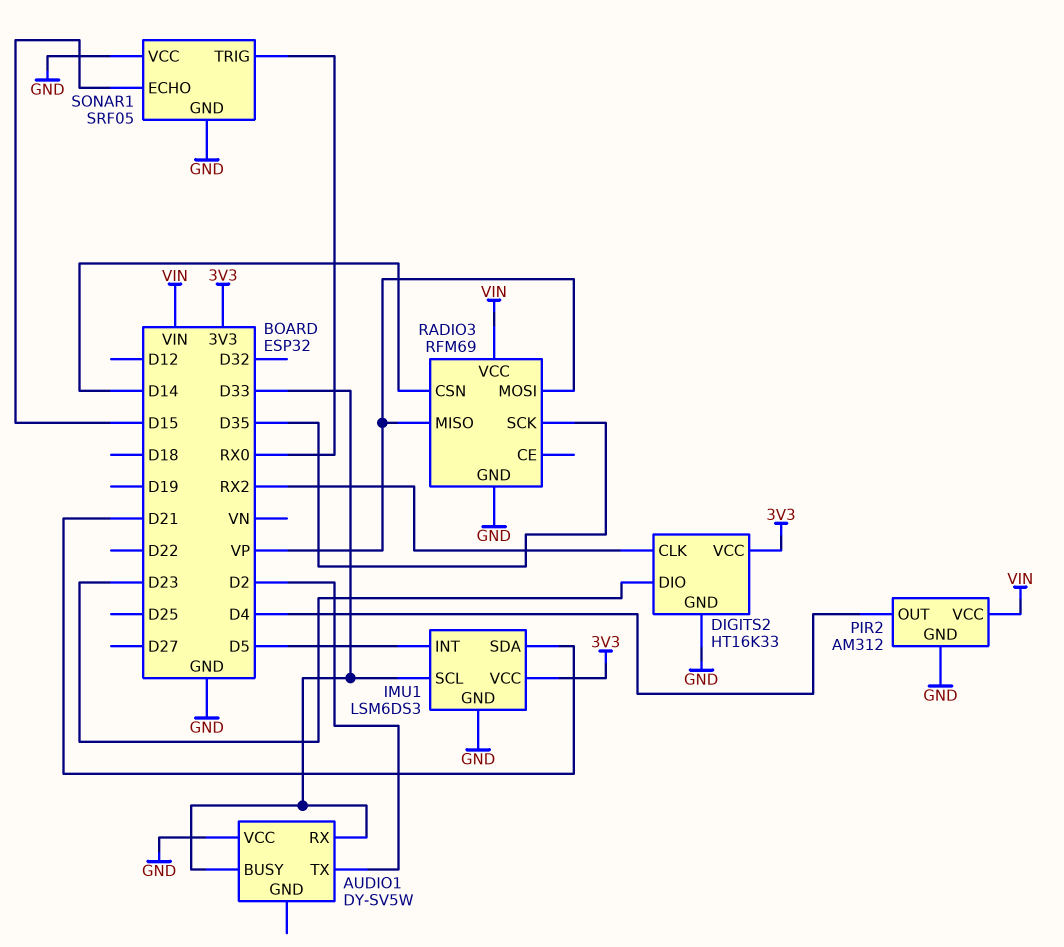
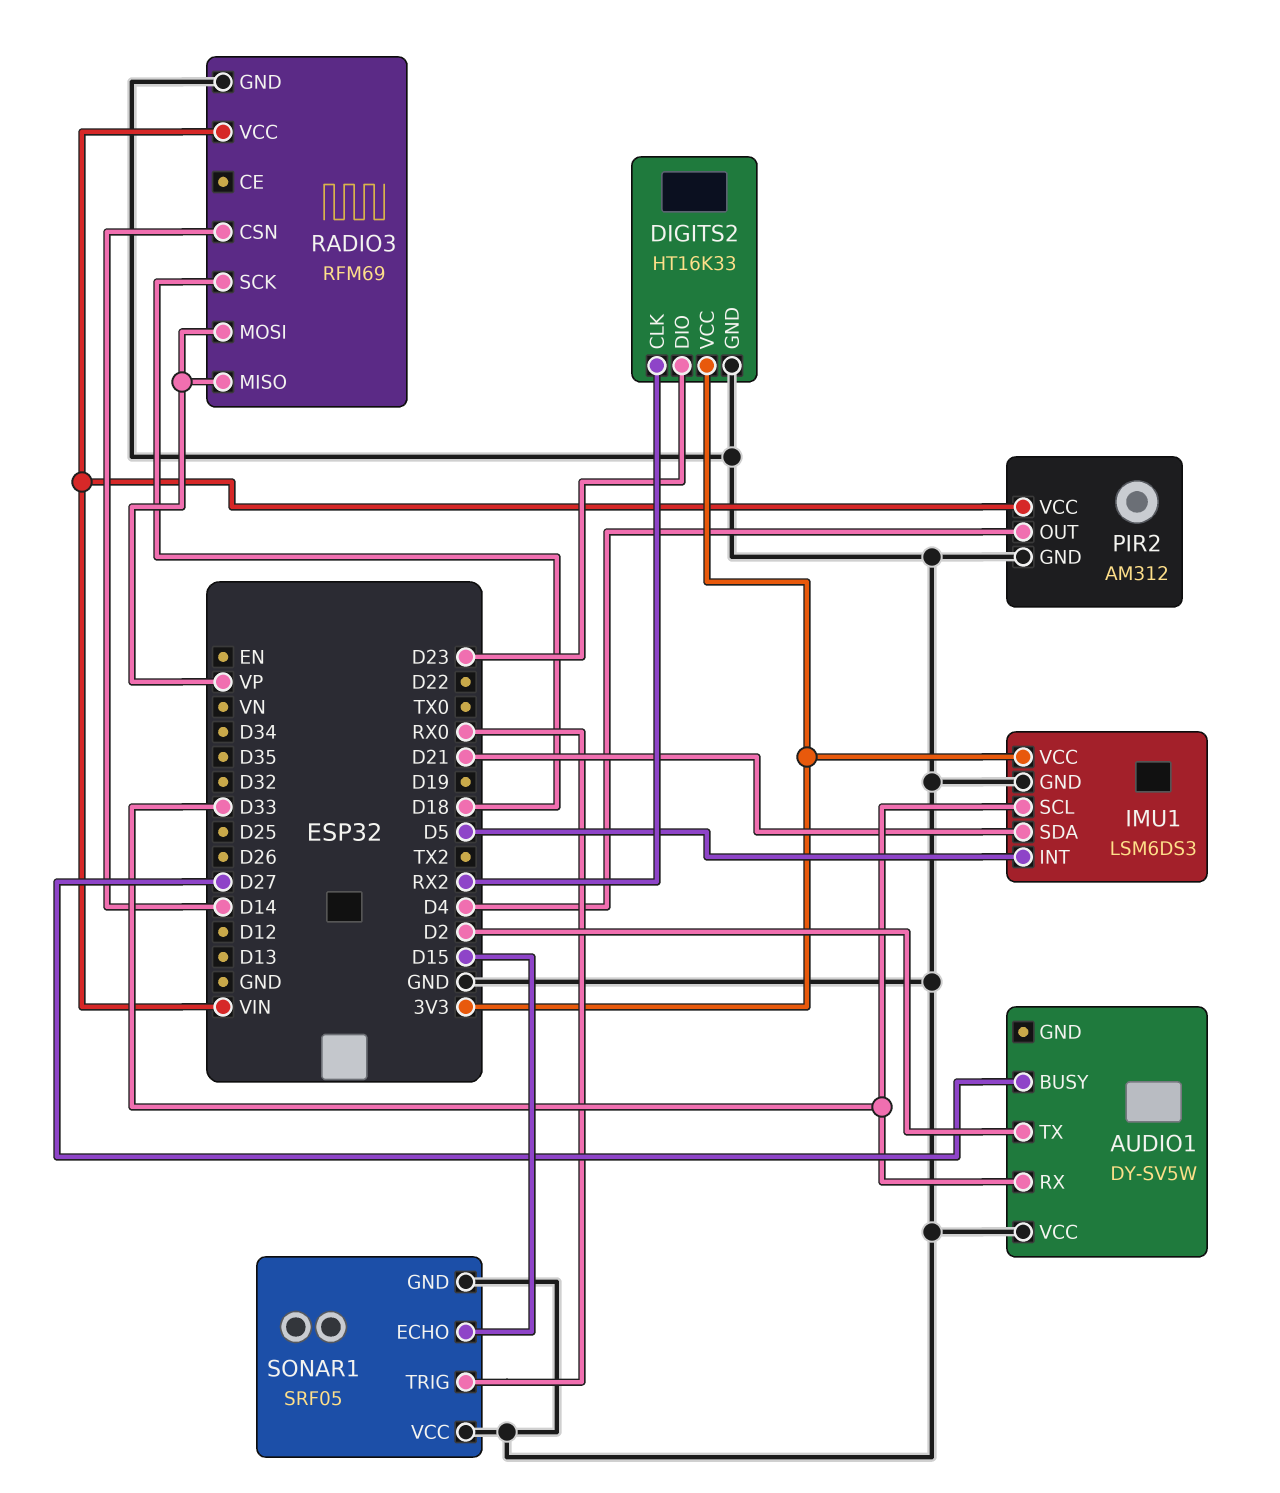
AUDIO1 pin BUSY: D33 -> D27
RADIO3 pin SCK: D35 -> D18

